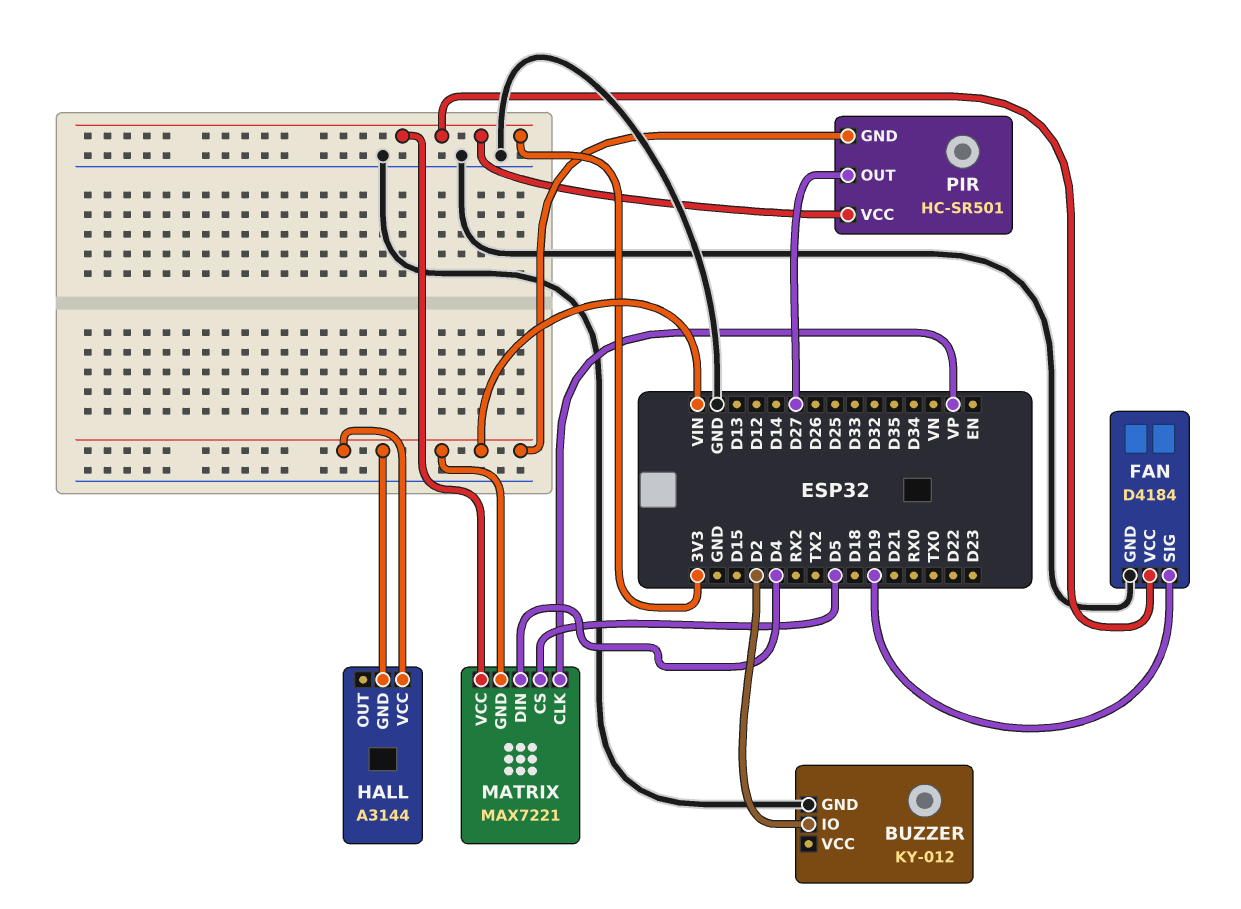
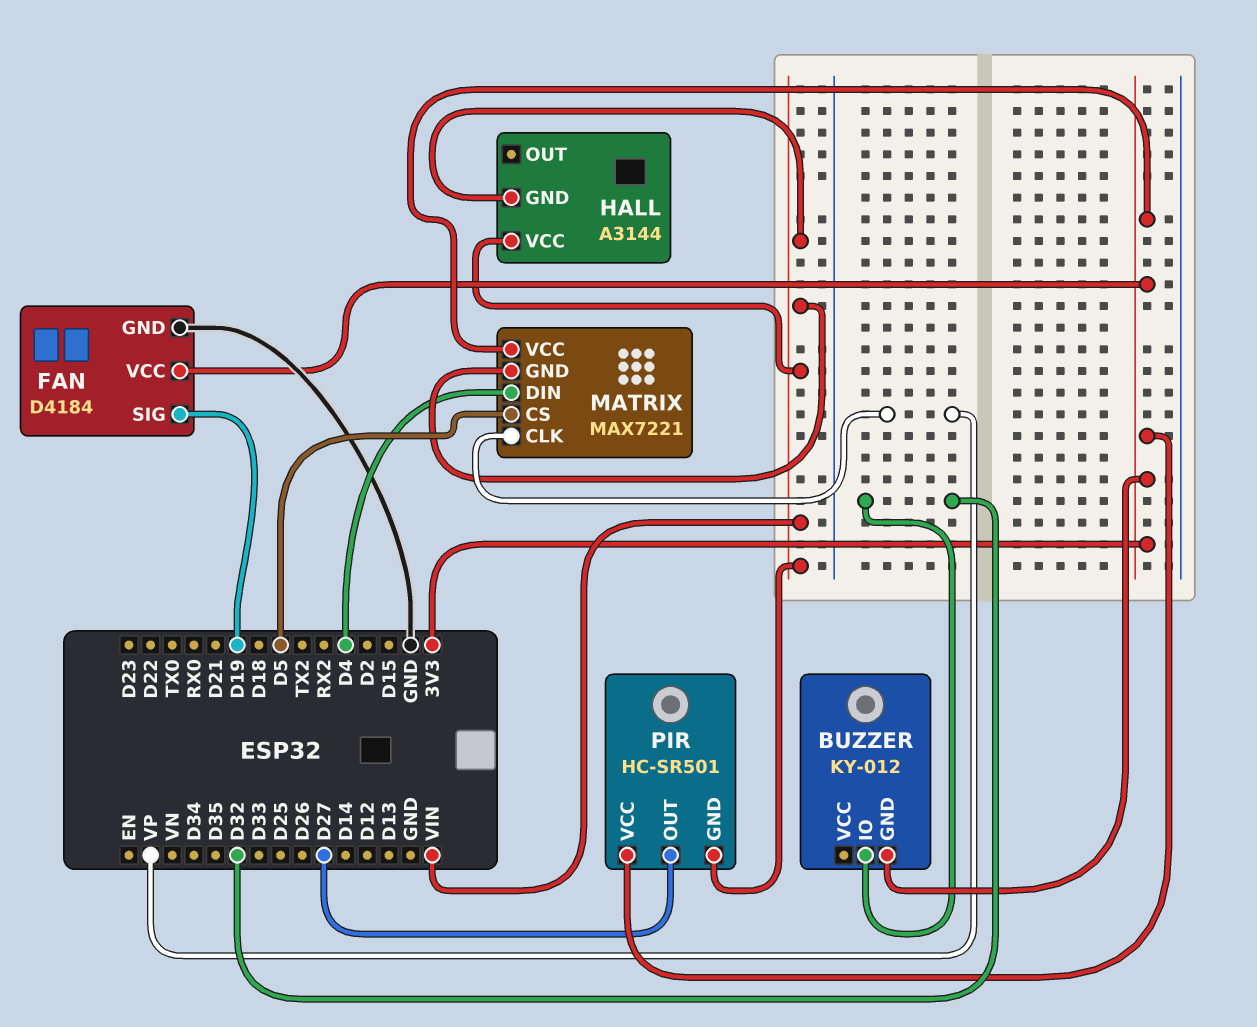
BUZZER pin GND: GND -> 3V3
BUZZER pin IO: D2 -> D32

